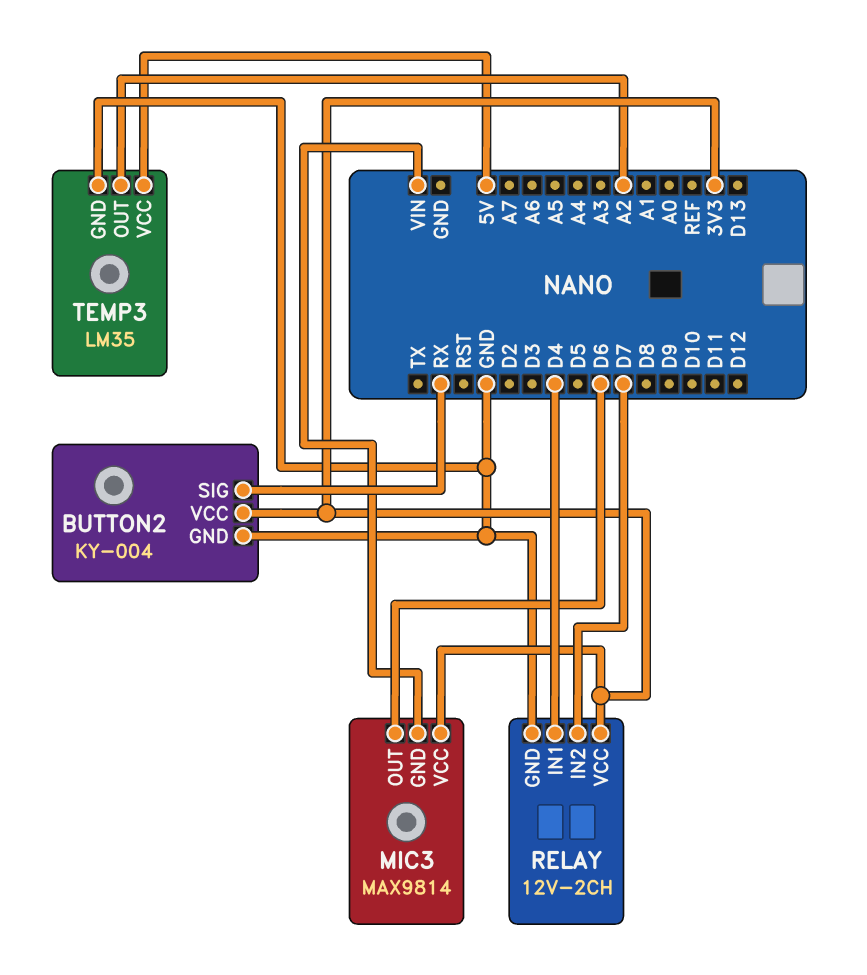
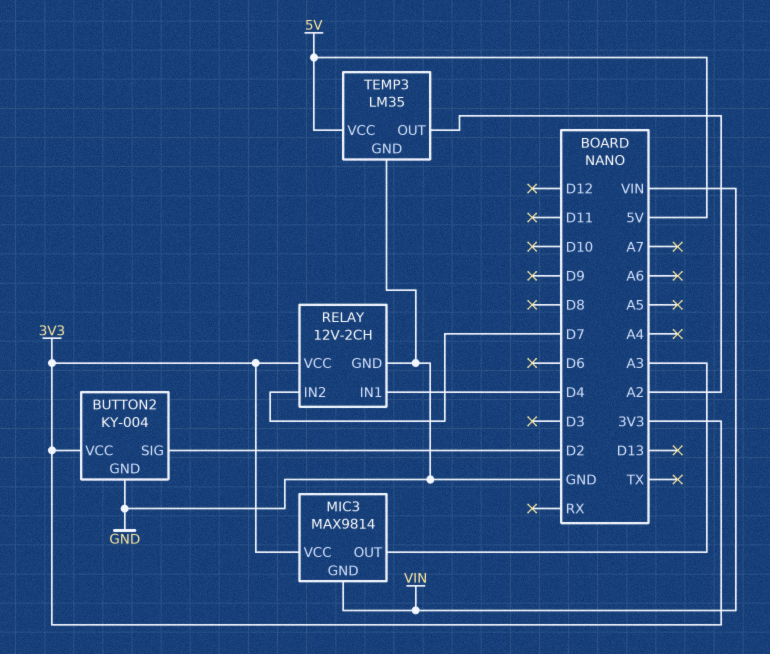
BUTTON2 pin SIG: RX -> D2
MIC3 pin OUT: D6 -> A3

